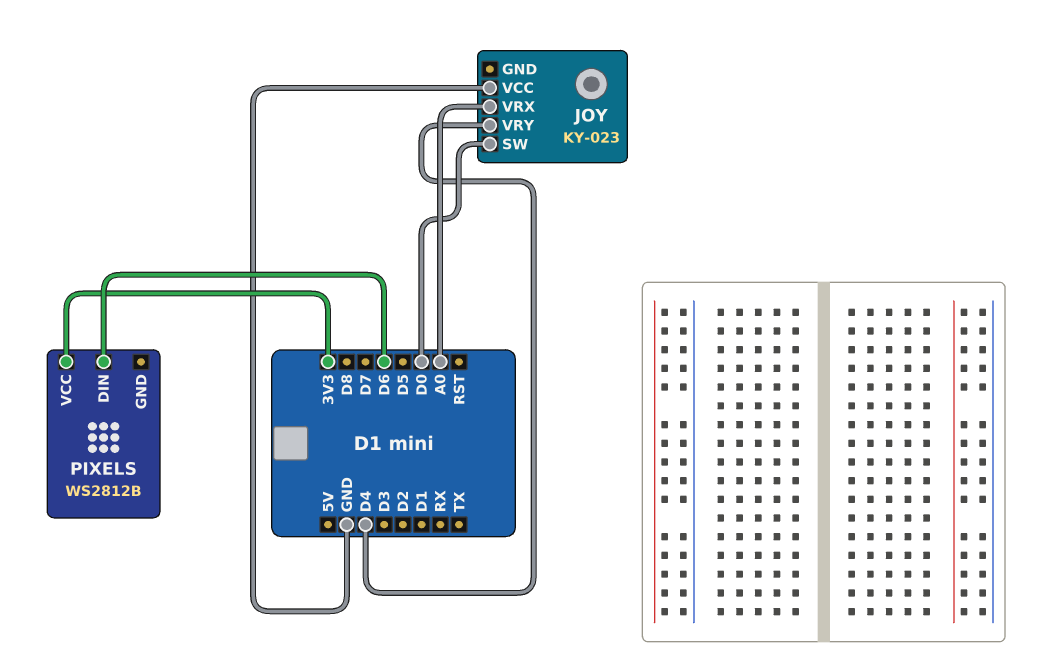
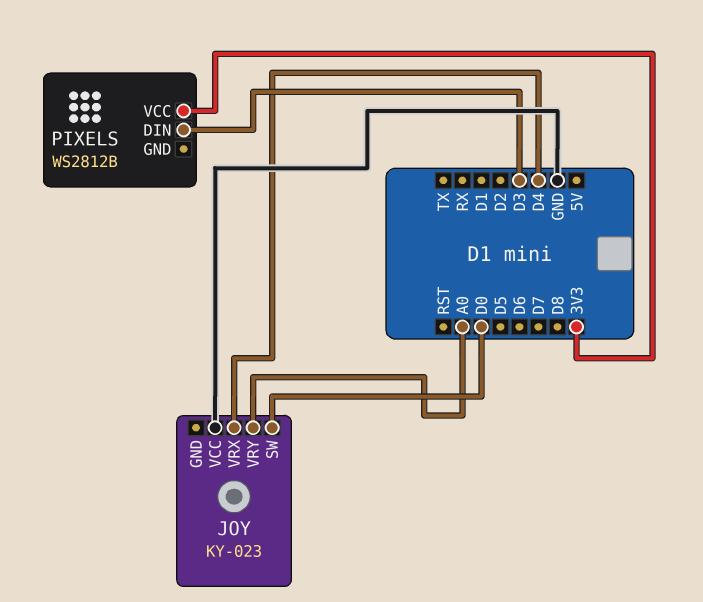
JOY pin VRX: A0 -> D4
JOY pin VRY: D4 -> A0
PIXELS pin DIN: D6 -> D3

